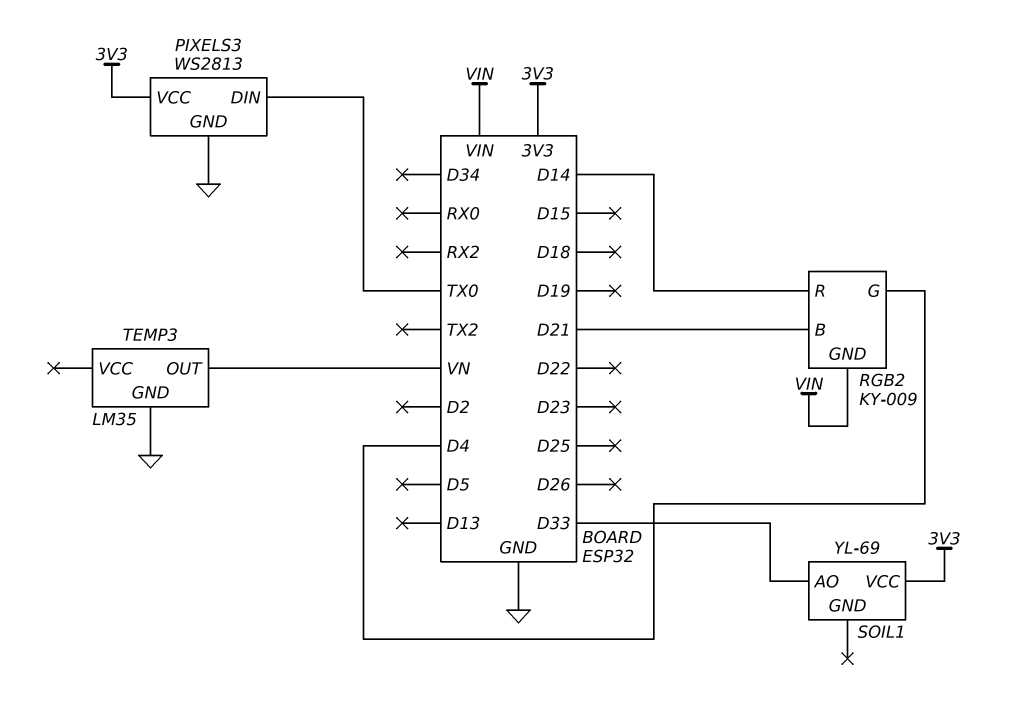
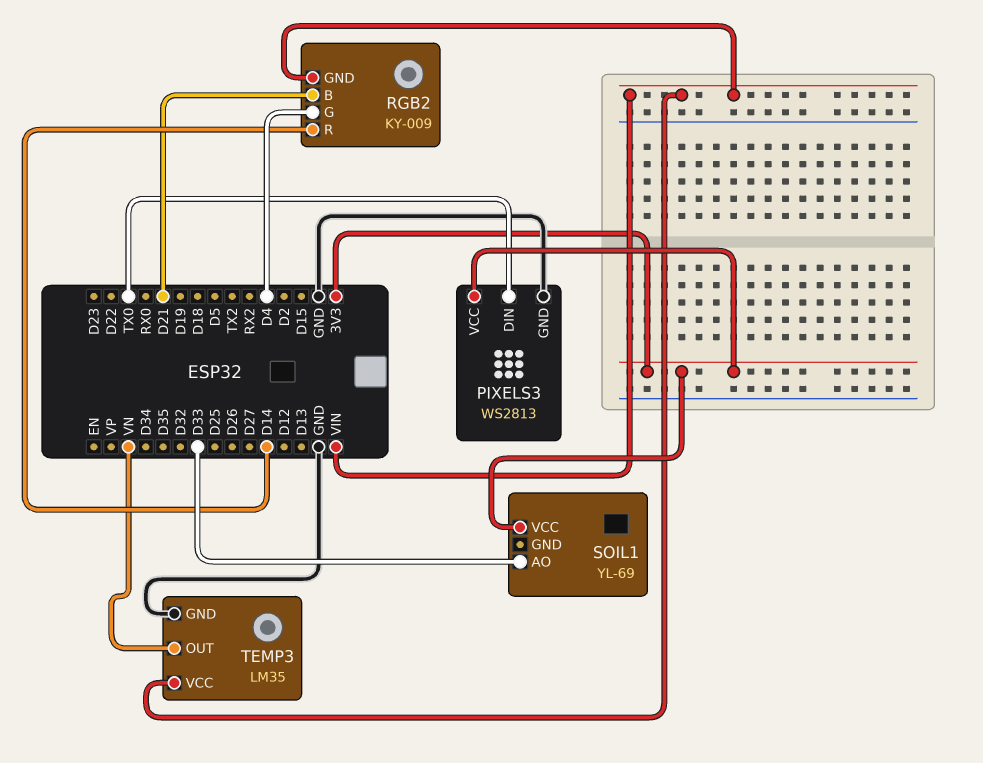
TEMP3 pin VCC: none -> VIN

